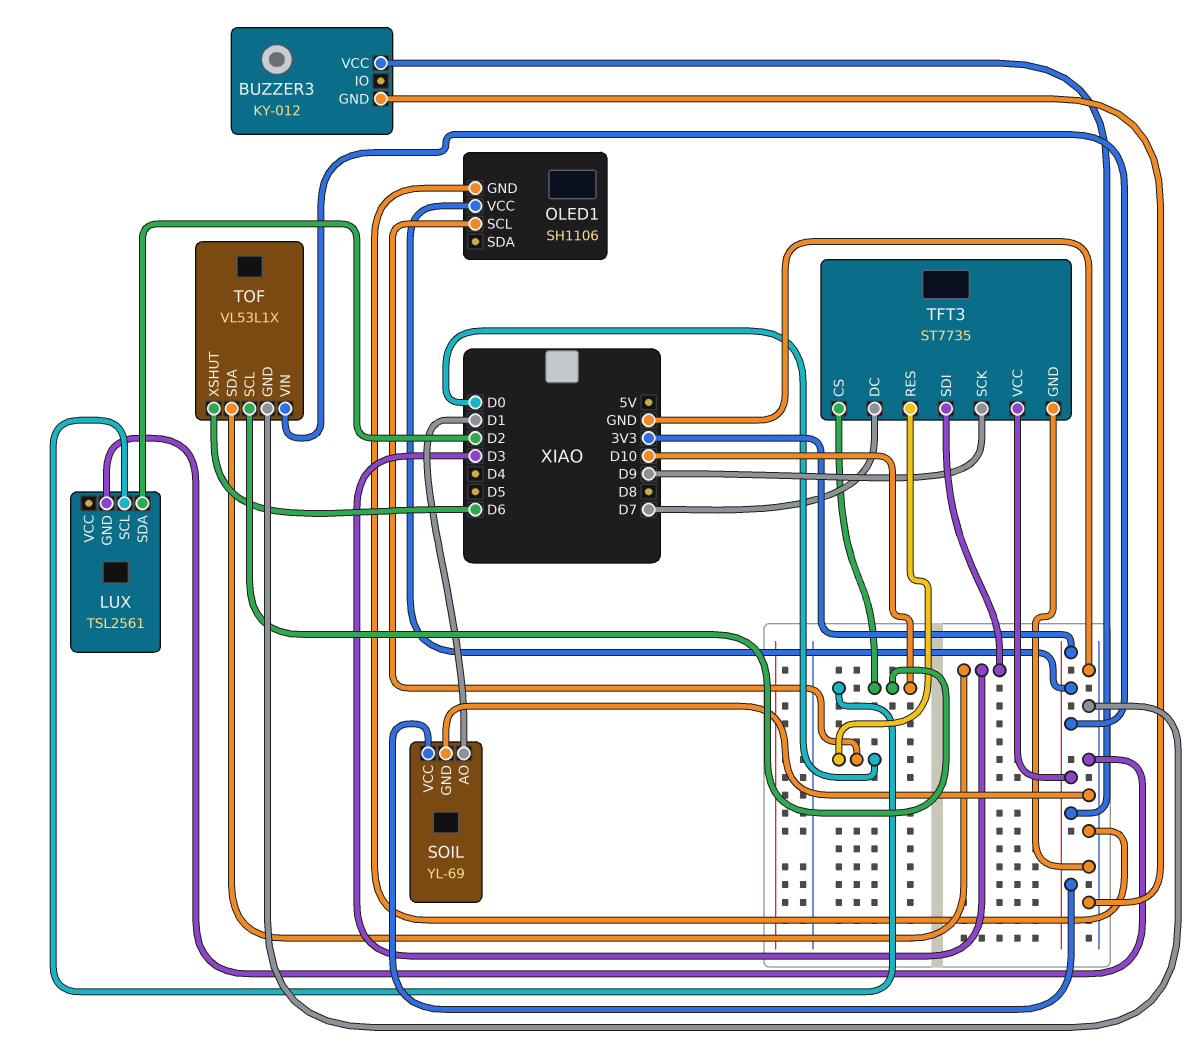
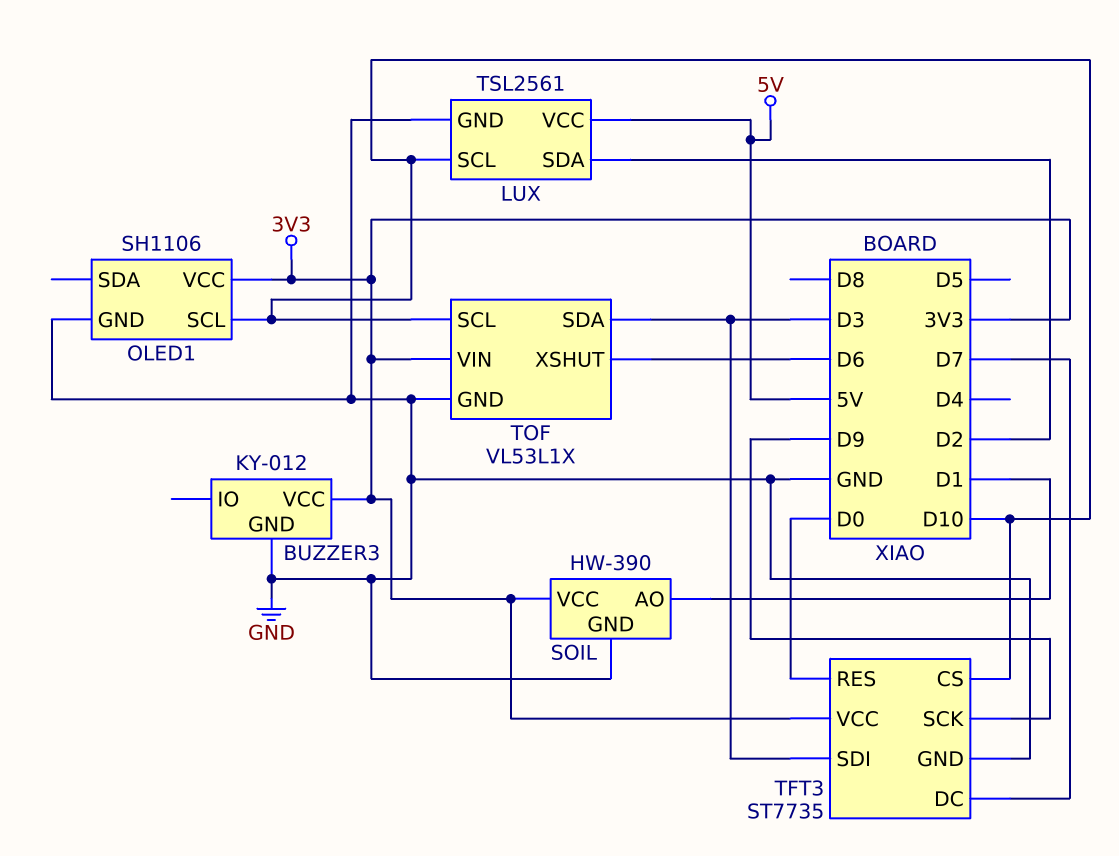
LUX pin VCC: none -> 5V
OLED1 pin SCL: D0 -> D10
SOIL: YL-69 -> HW-390

